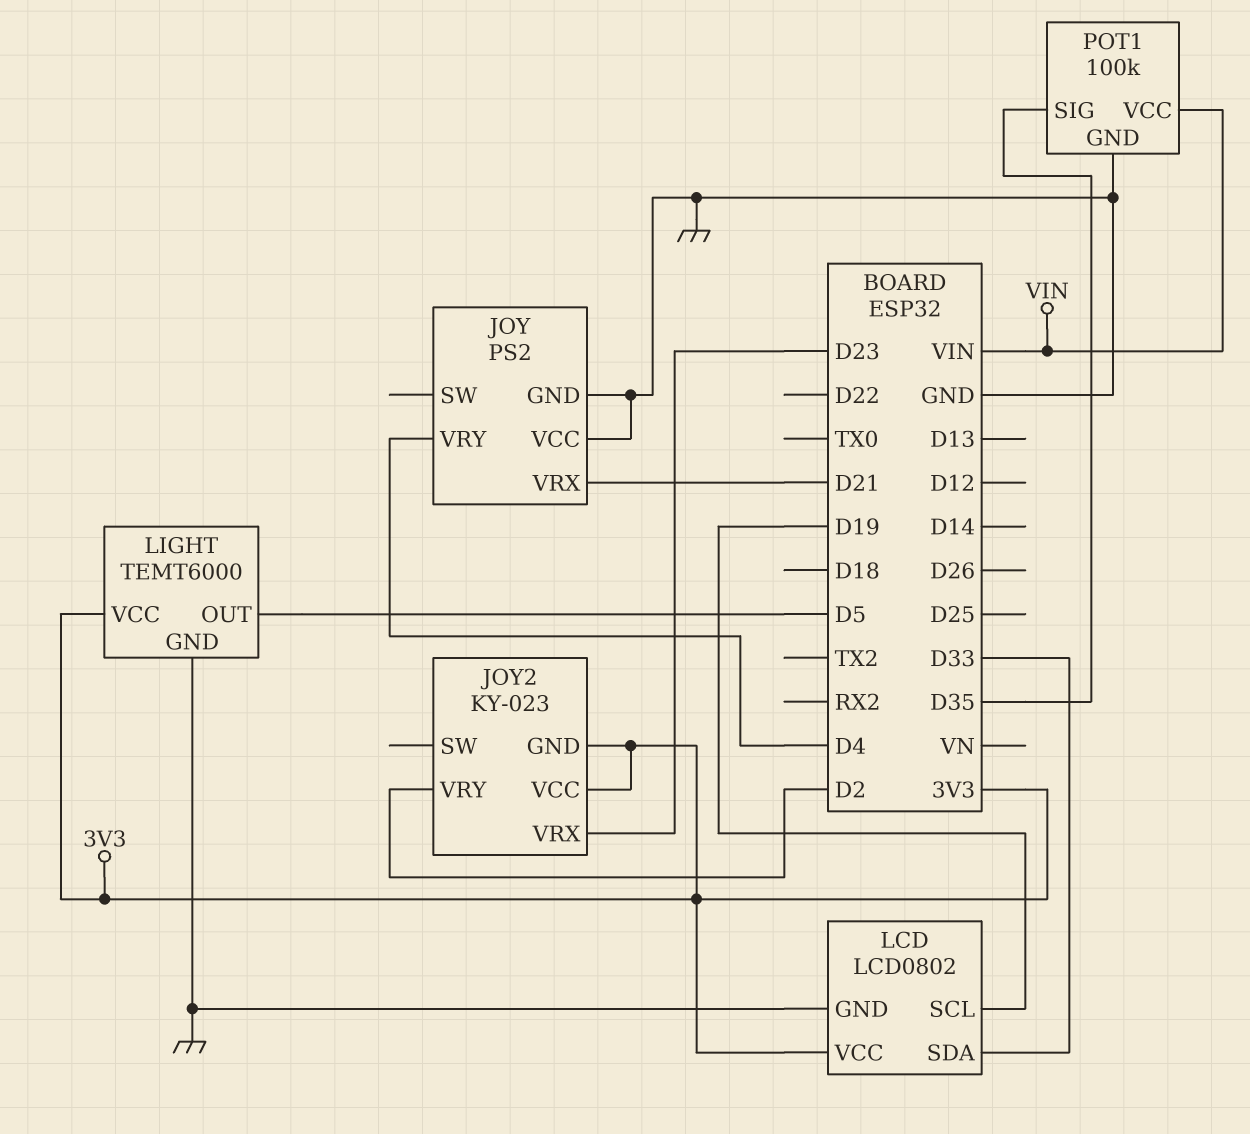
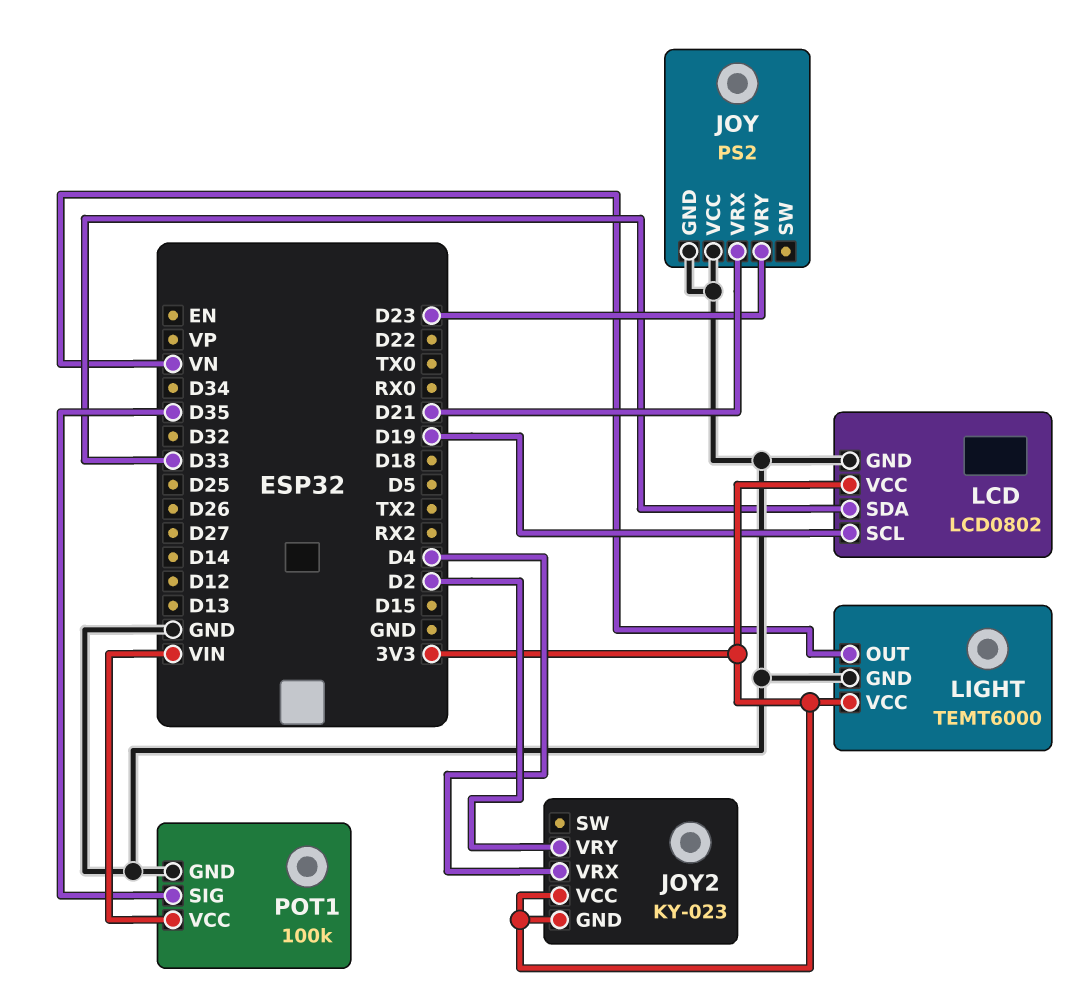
JOY pin VRY: D4 -> D23
JOY2 pin VRX: D23 -> D4
LIGHT pin OUT: D5 -> VN

